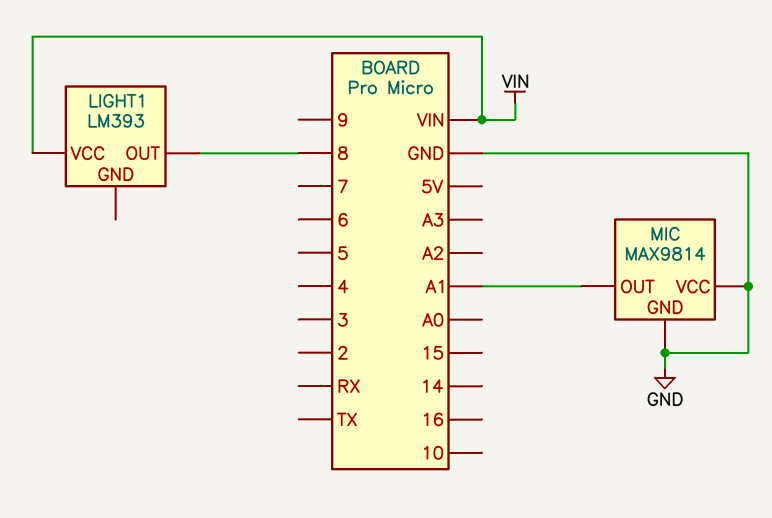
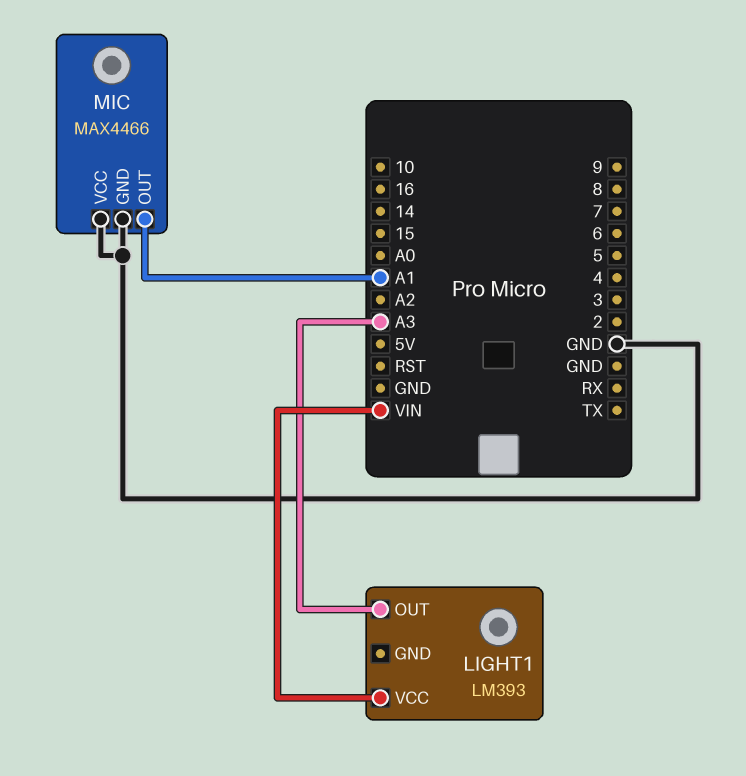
LIGHT1 pin OUT: 8 -> A3
MIC: MAX9814 -> MAX4466

